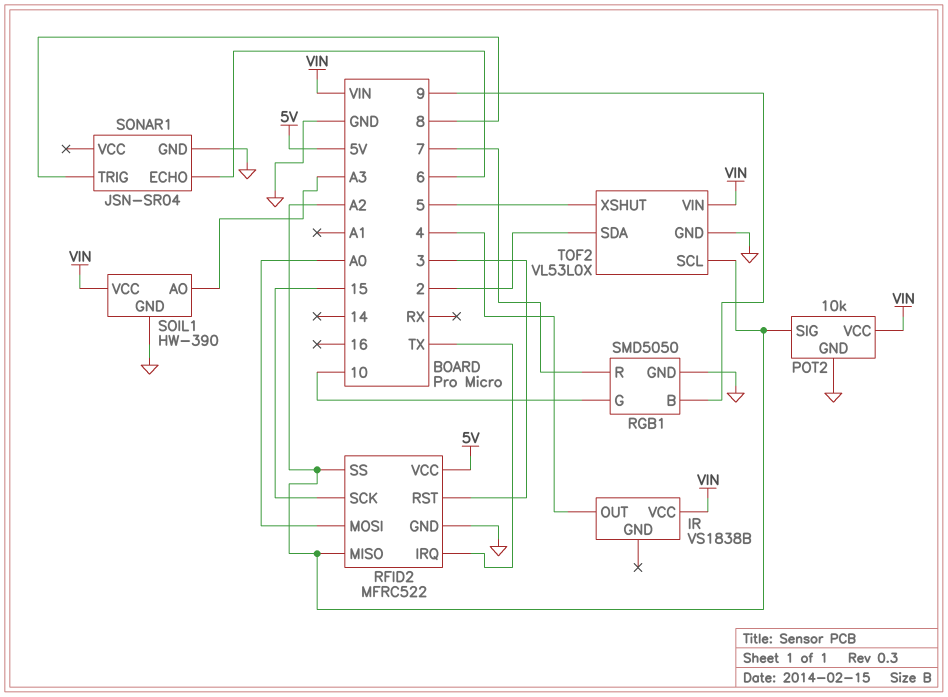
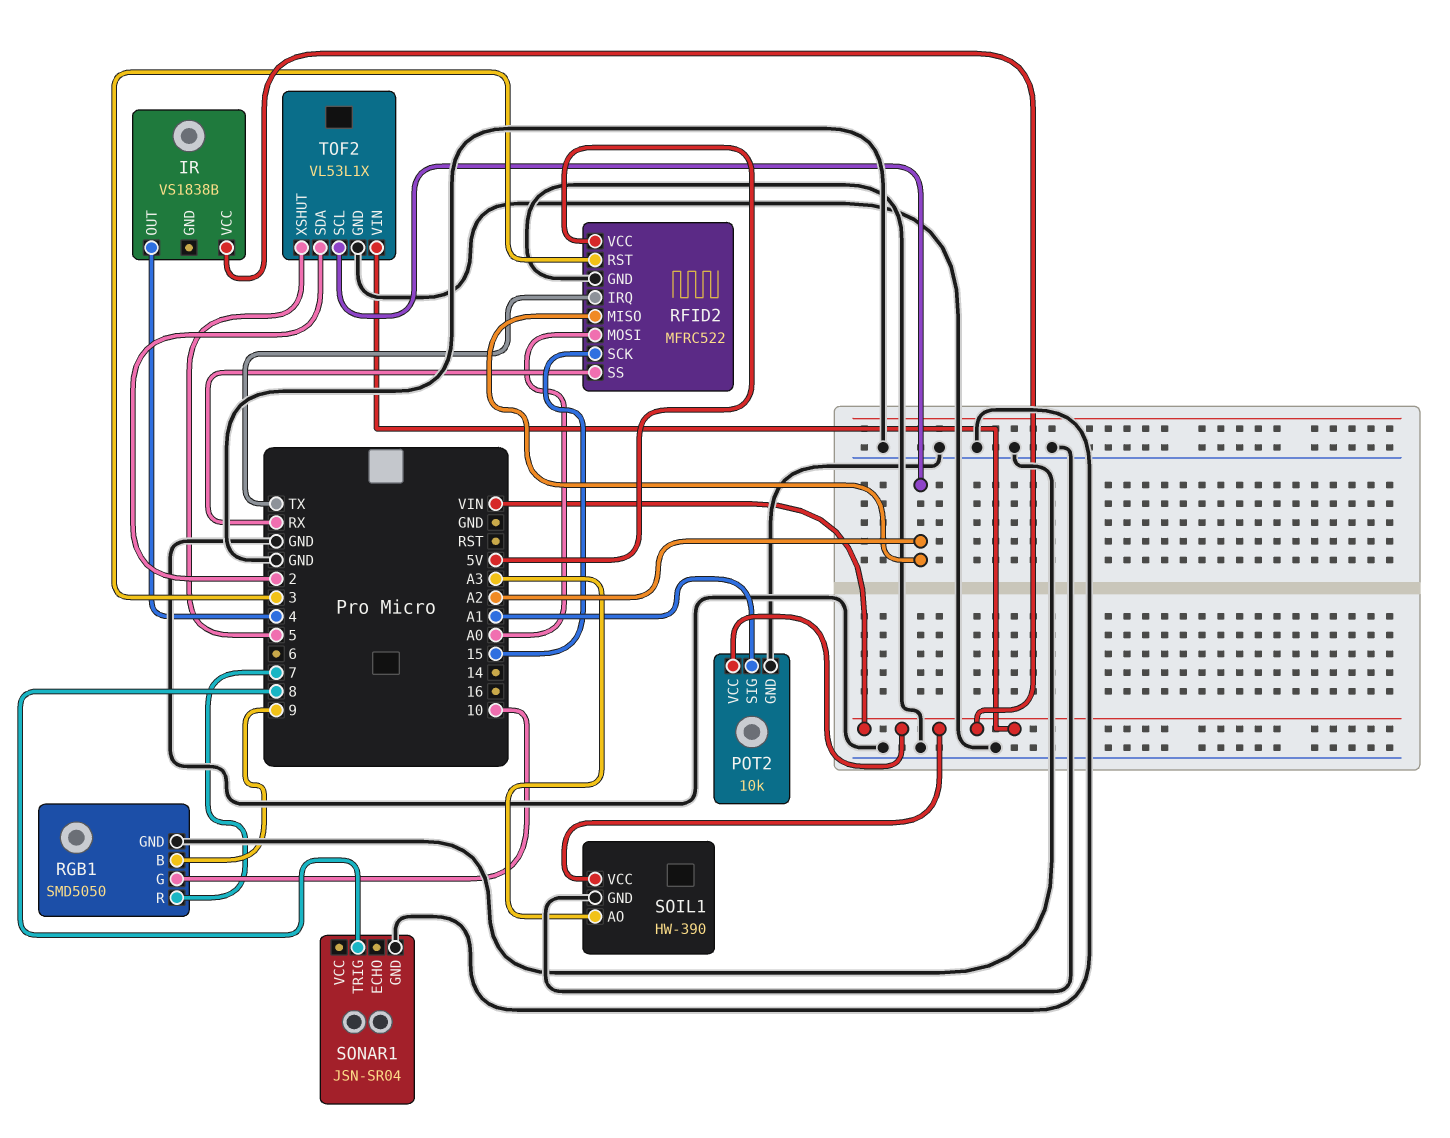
POT2 pin SIG: A2 -> A1
RFID2 pin SS: A2 -> RX
SONAR1 pin ECHO: 6 -> none
TOF2: VL53L0X -> VL53L1X

